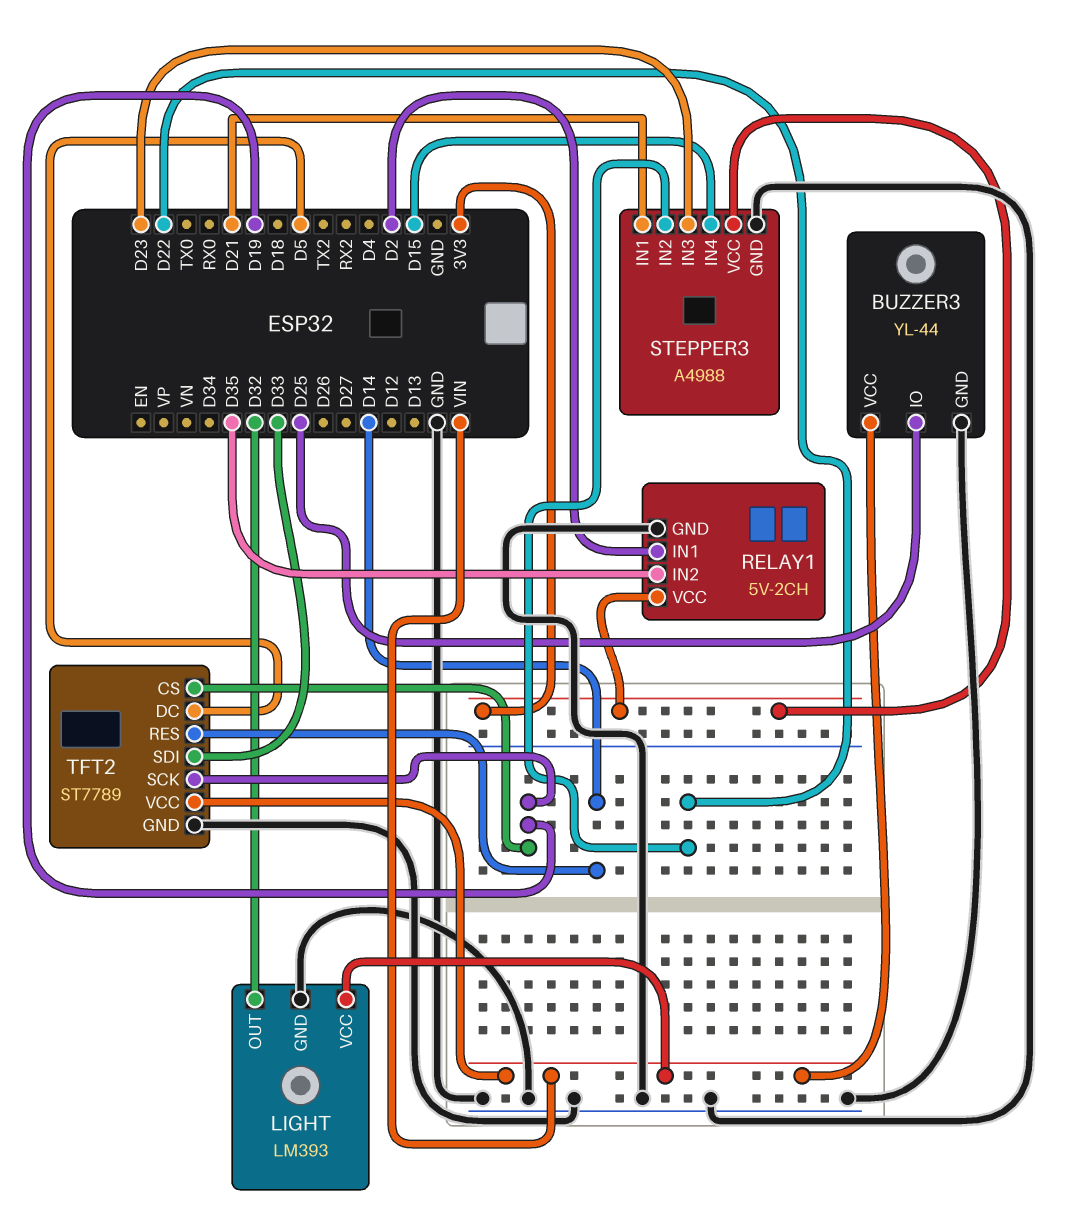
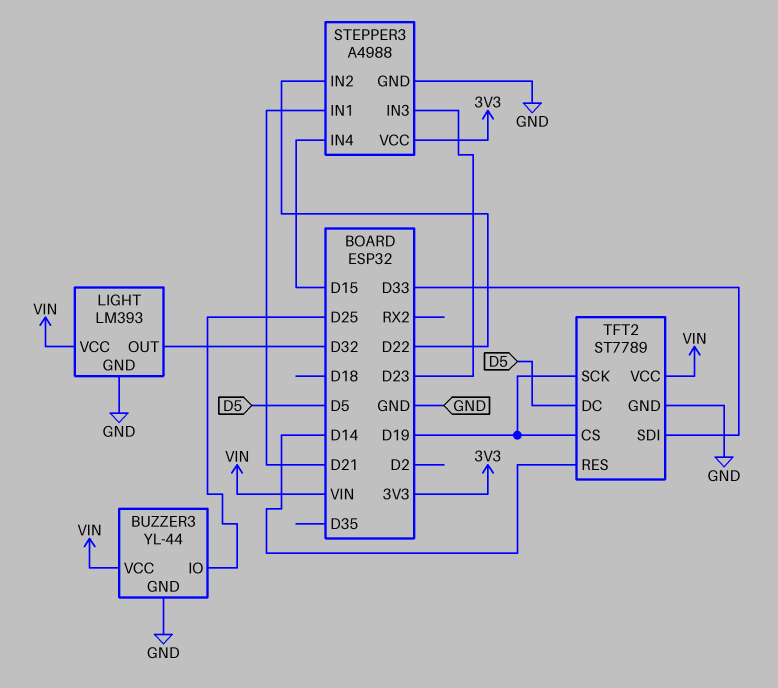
RELAY1: 5V-2CH -> none
RELAY1 pin GND: GND -> none
RELAY1 pin IN1: D2 -> none
RELAY1 pin IN2: D35 -> none
RELAY1 pin VCC: 3V3 -> none

